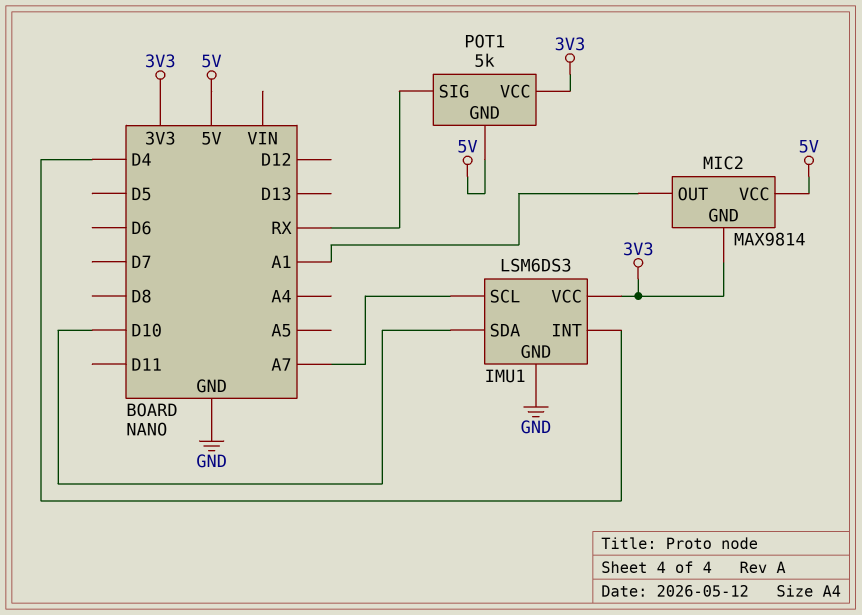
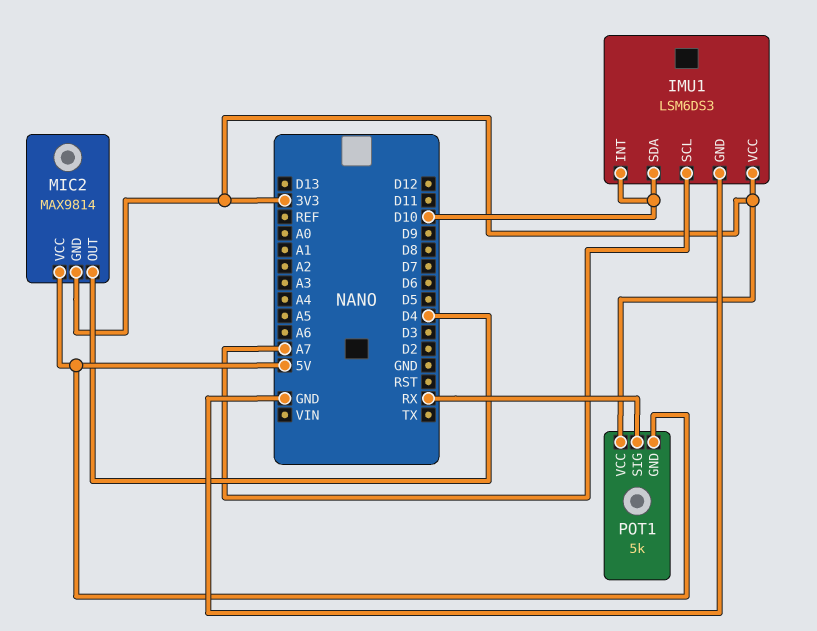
IMU1 pin INT: D4 -> D10
MIC2 pin OUT: A1 -> D4

